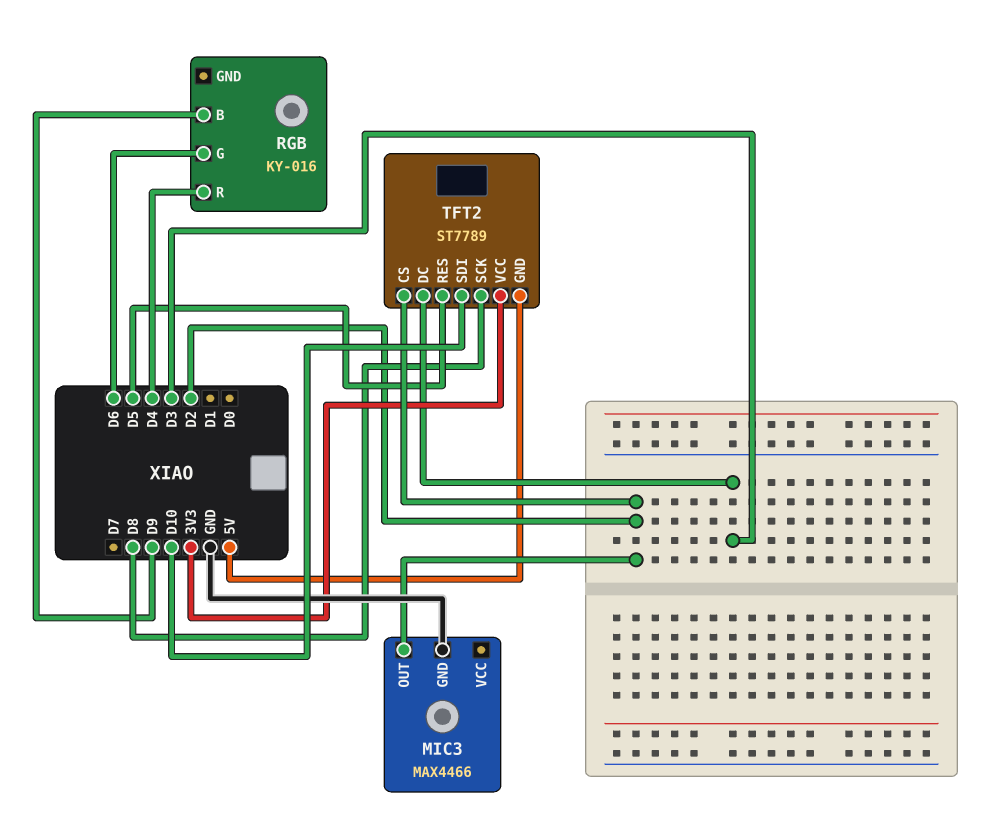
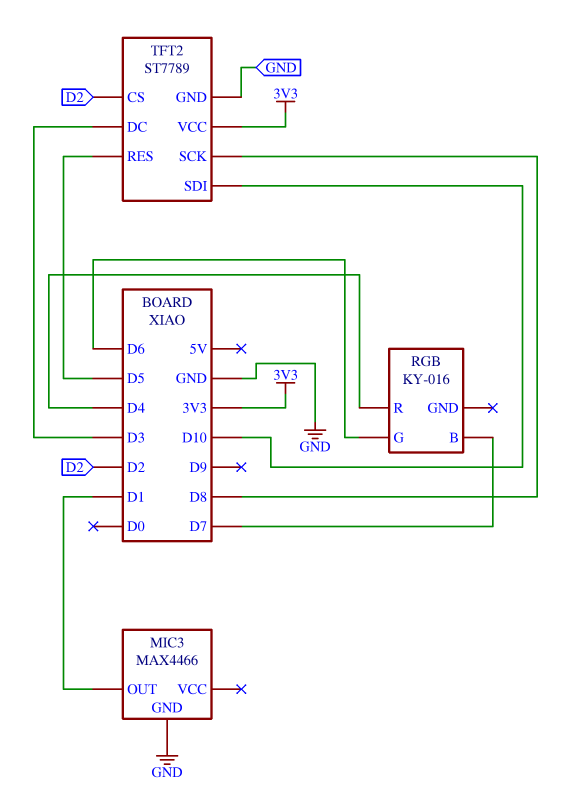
MIC3 pin OUT: D2 -> D1
RGB pin B: D9 -> D7
TFT2 pin GND: 5V -> GND

